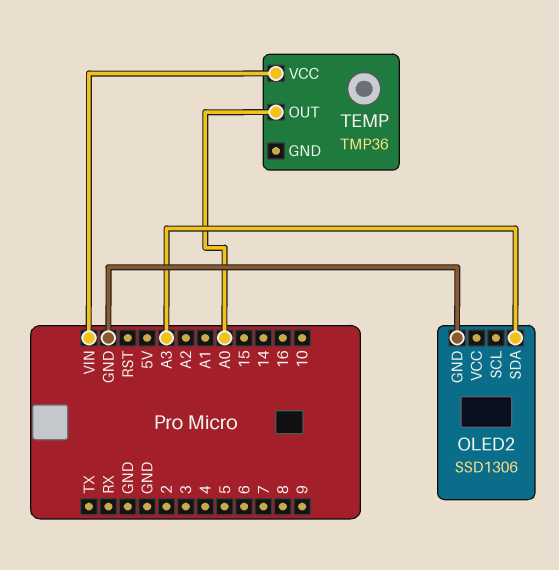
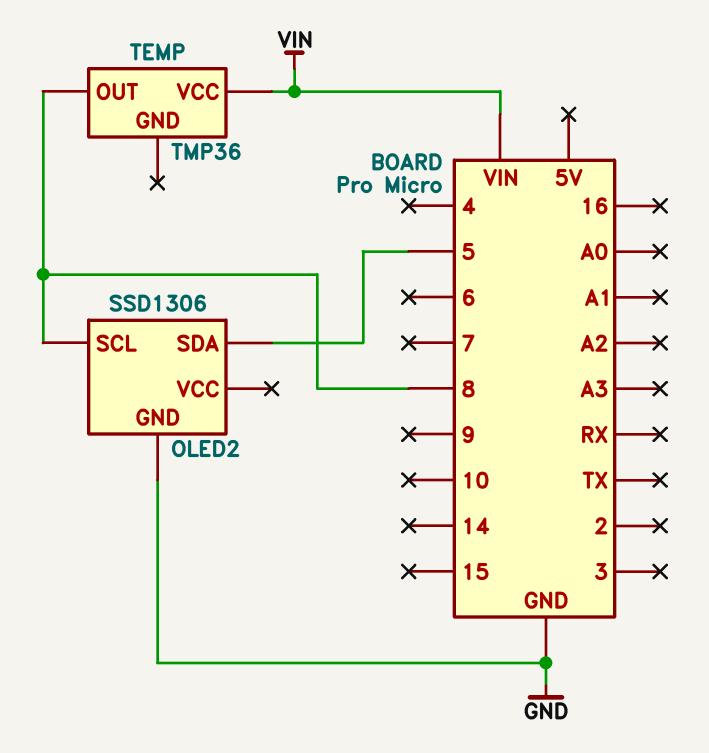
OLED2 pin SCL: none -> 8
OLED2 pin SDA: A3 -> 5
TEMP pin OUT: A0 -> 8

